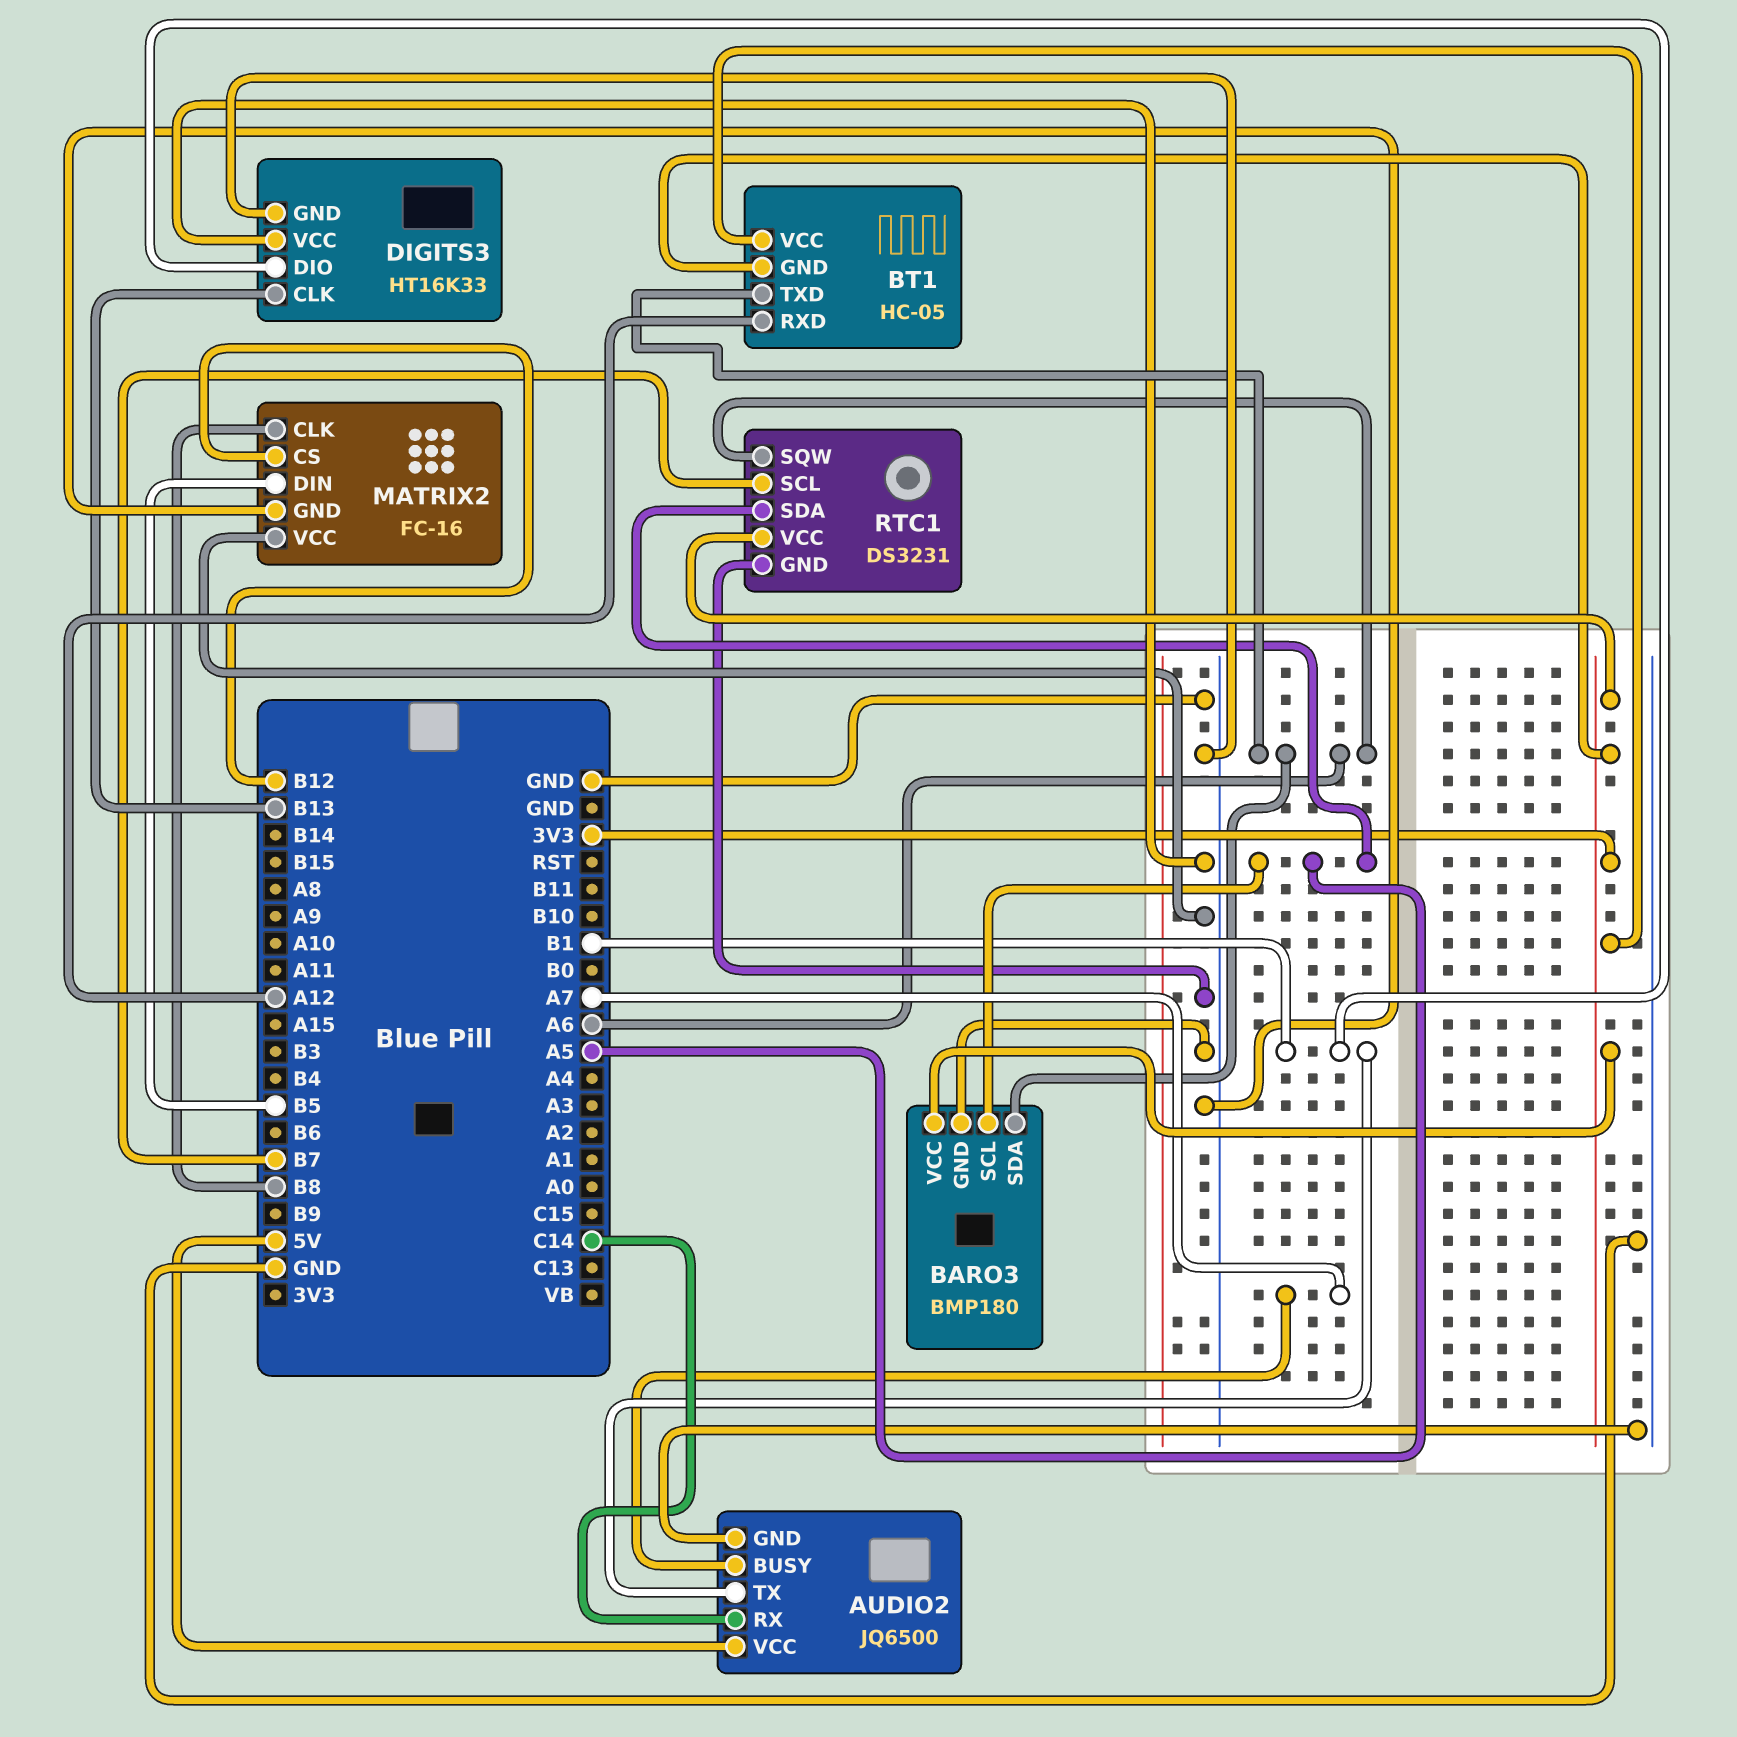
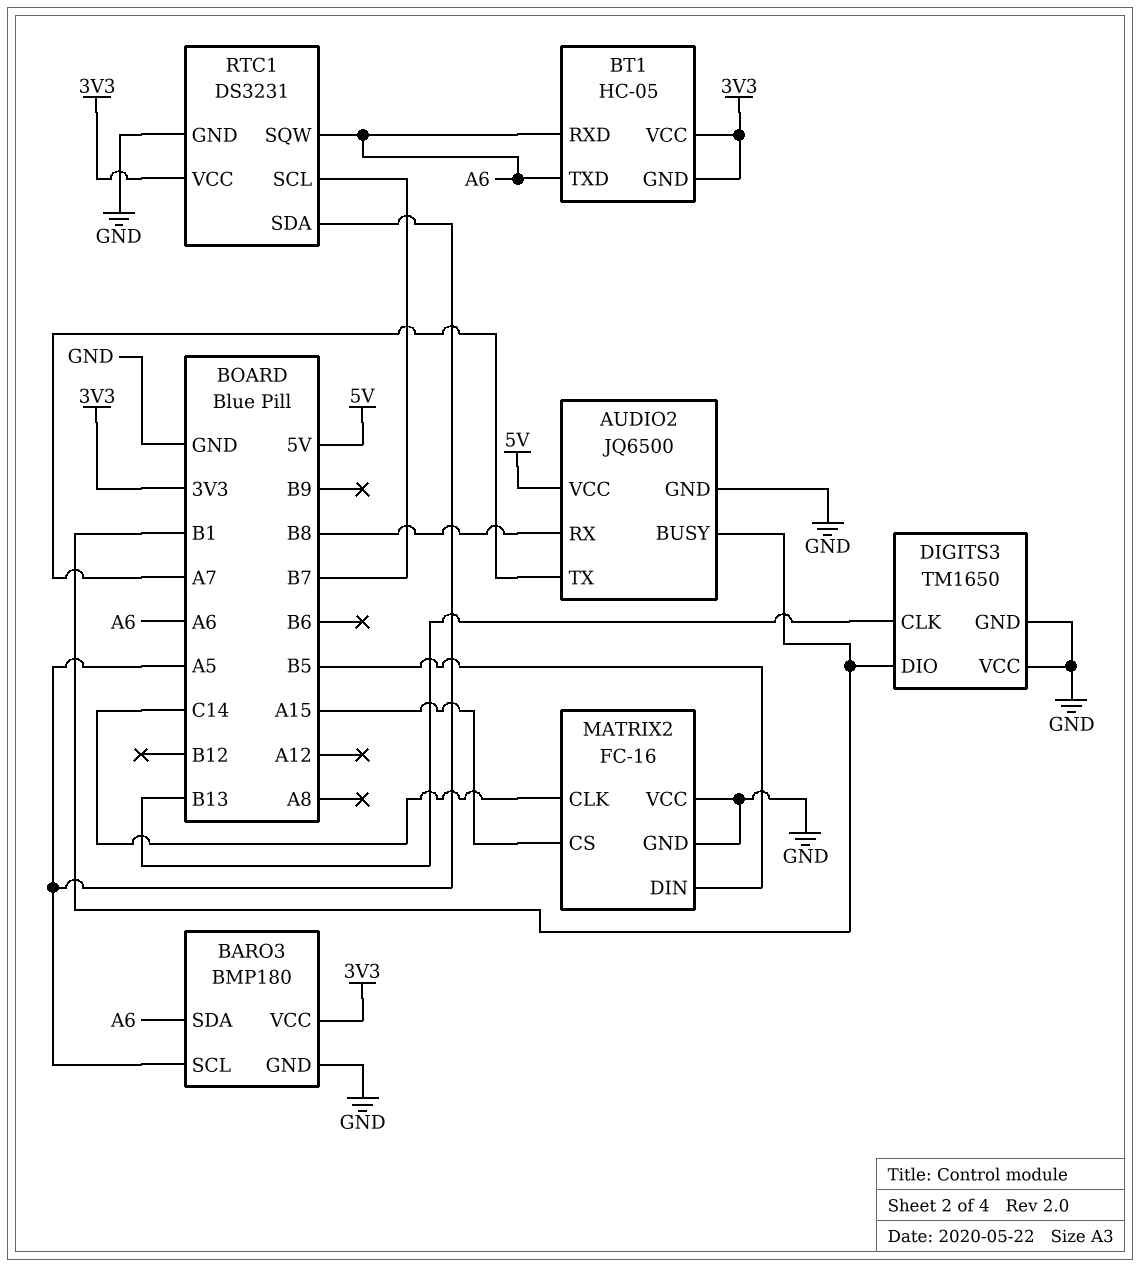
AUDIO2 pin BUSY: A7 -> B1
AUDIO2 pin RX: C14 -> B8
AUDIO2 pin TX: B1 -> A7
BT1 pin RXD: A12 -> A6
DIGITS3: HT16K33 -> TM1650
MATRIX2 pin CLK: B8 -> C14
MATRIX2 pin CS: B12 -> A15

